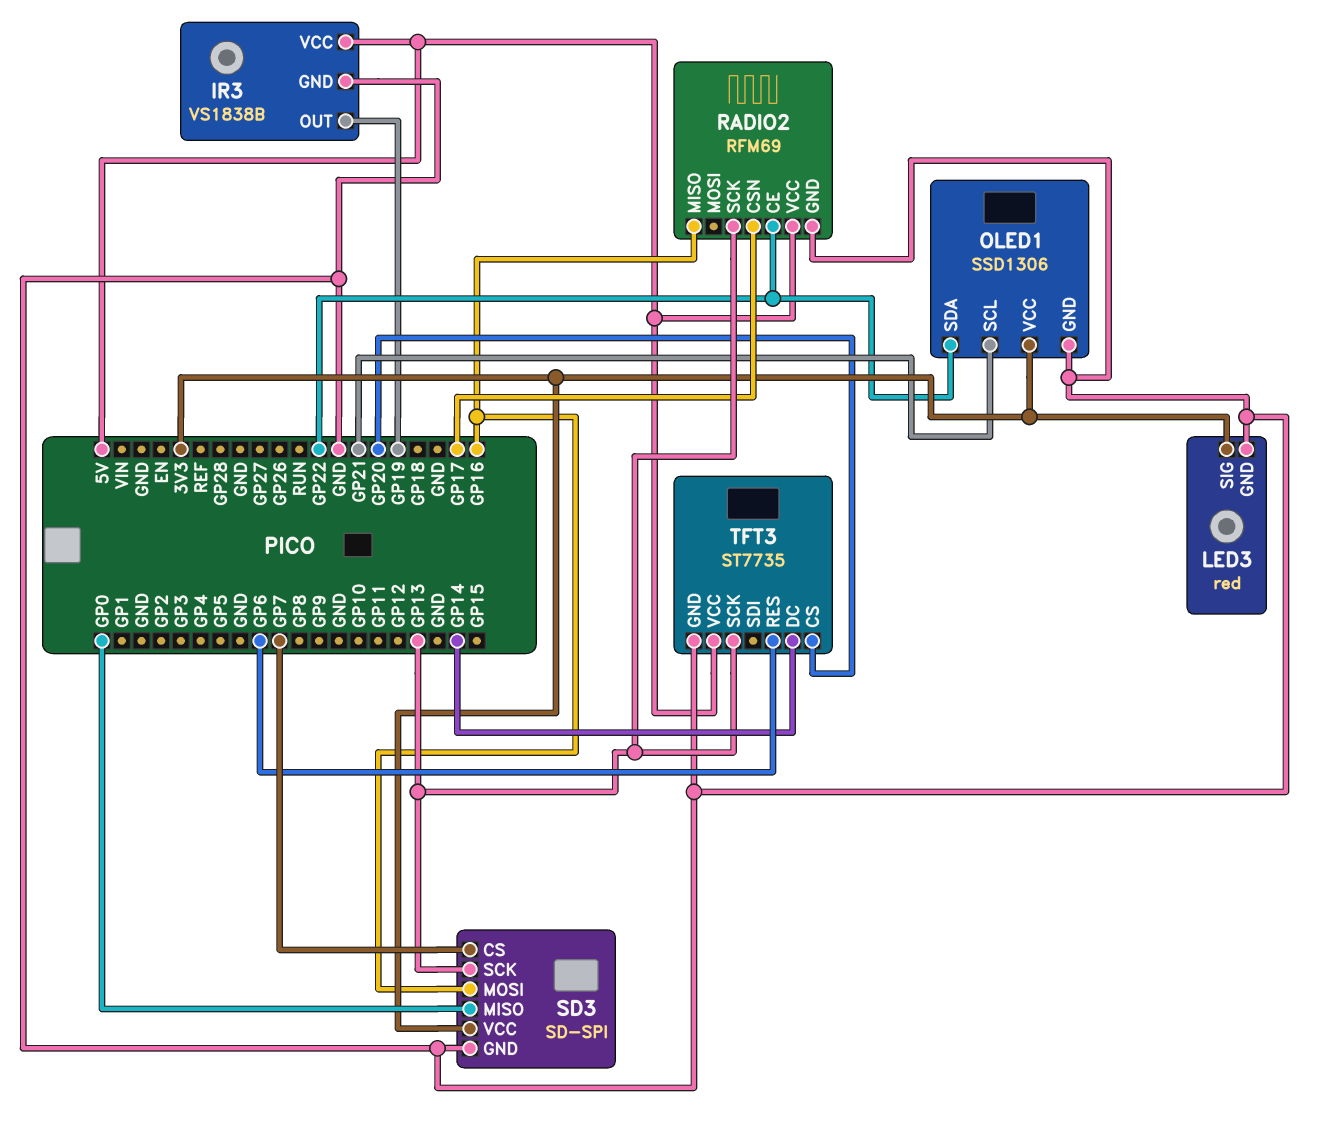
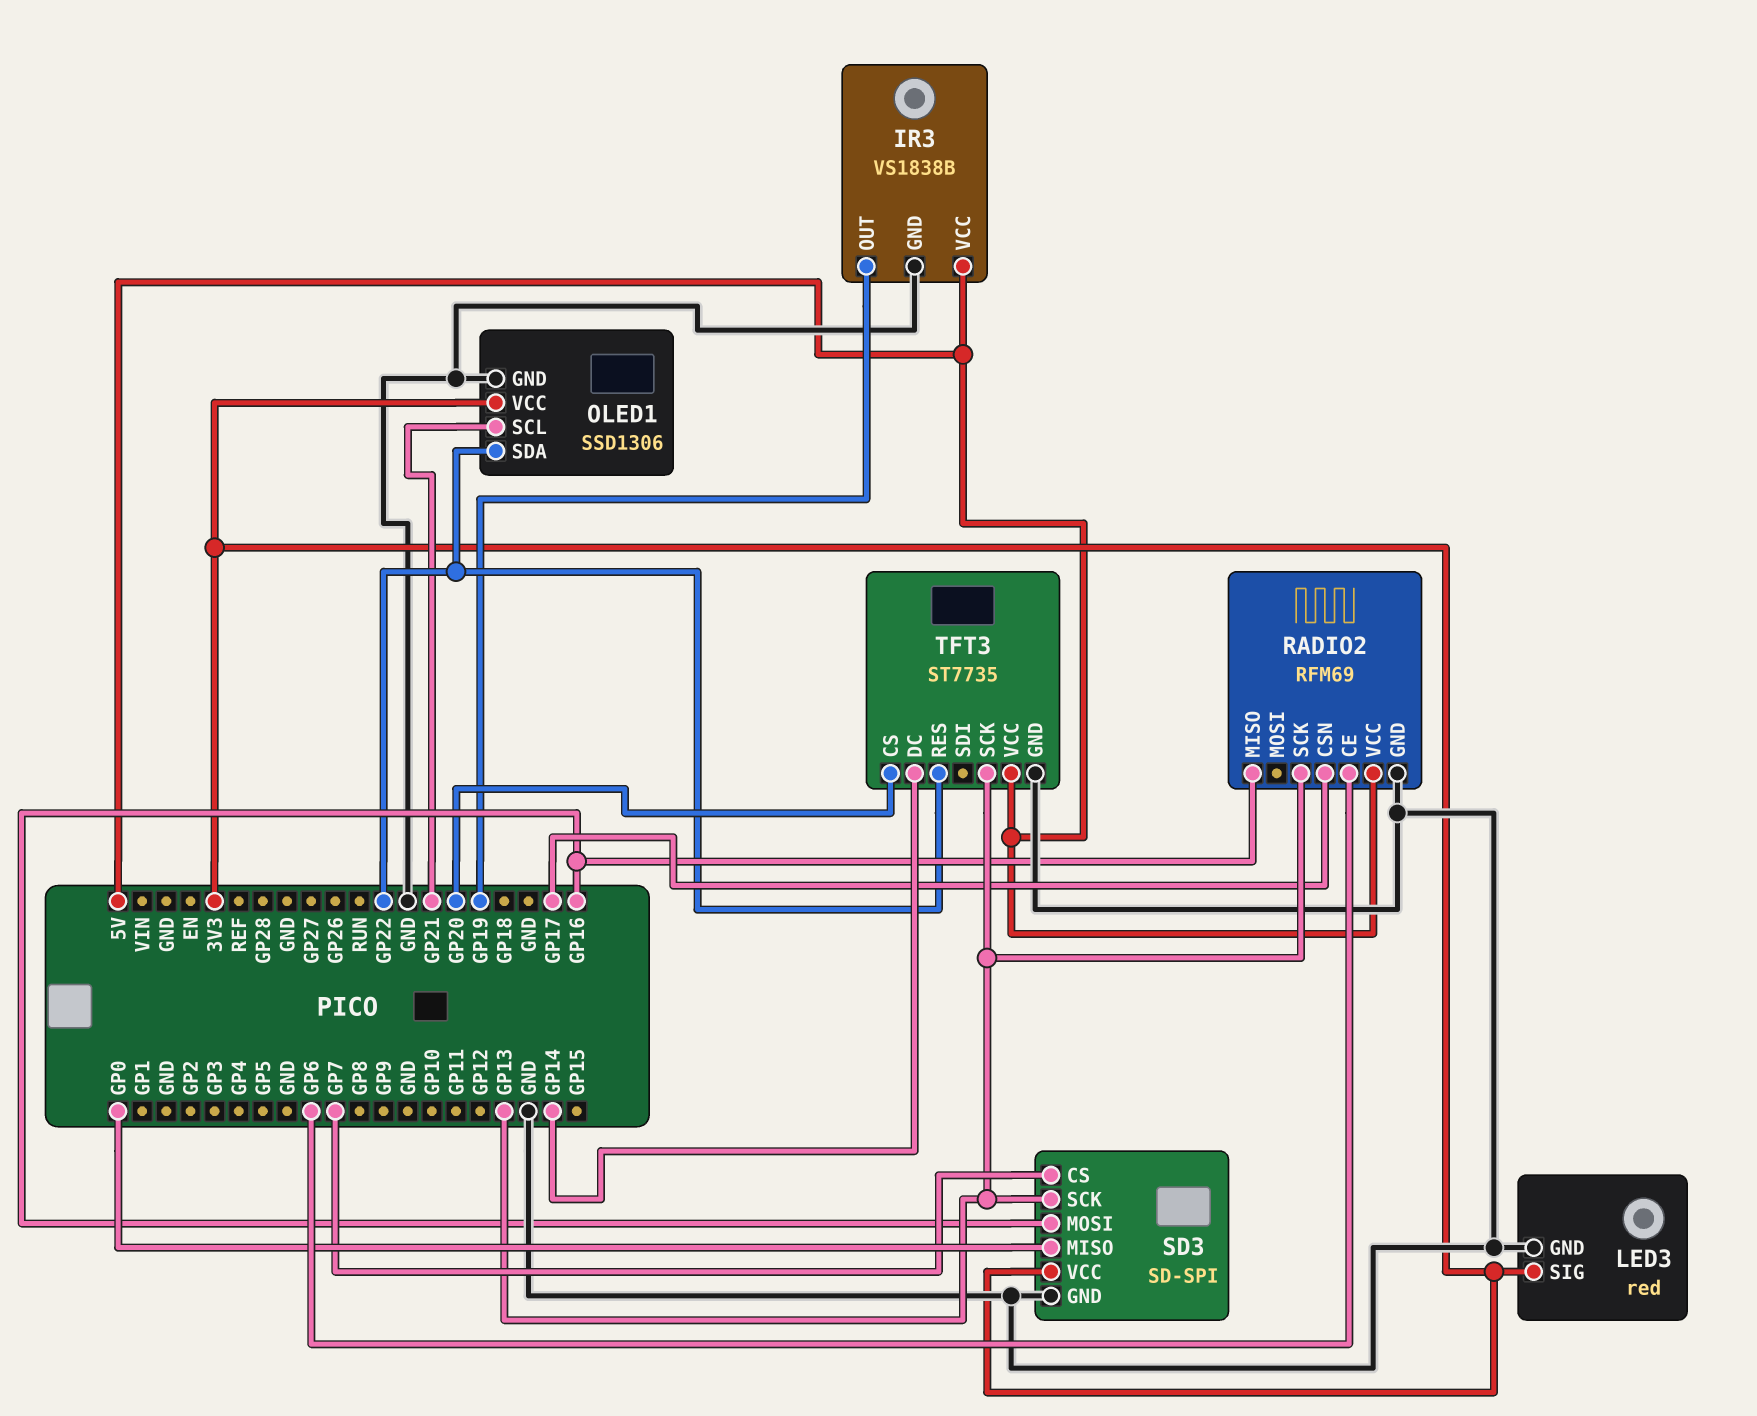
RADIO2 pin CE: GP22 -> GP6
TFT3 pin RES: GP6 -> GP22

